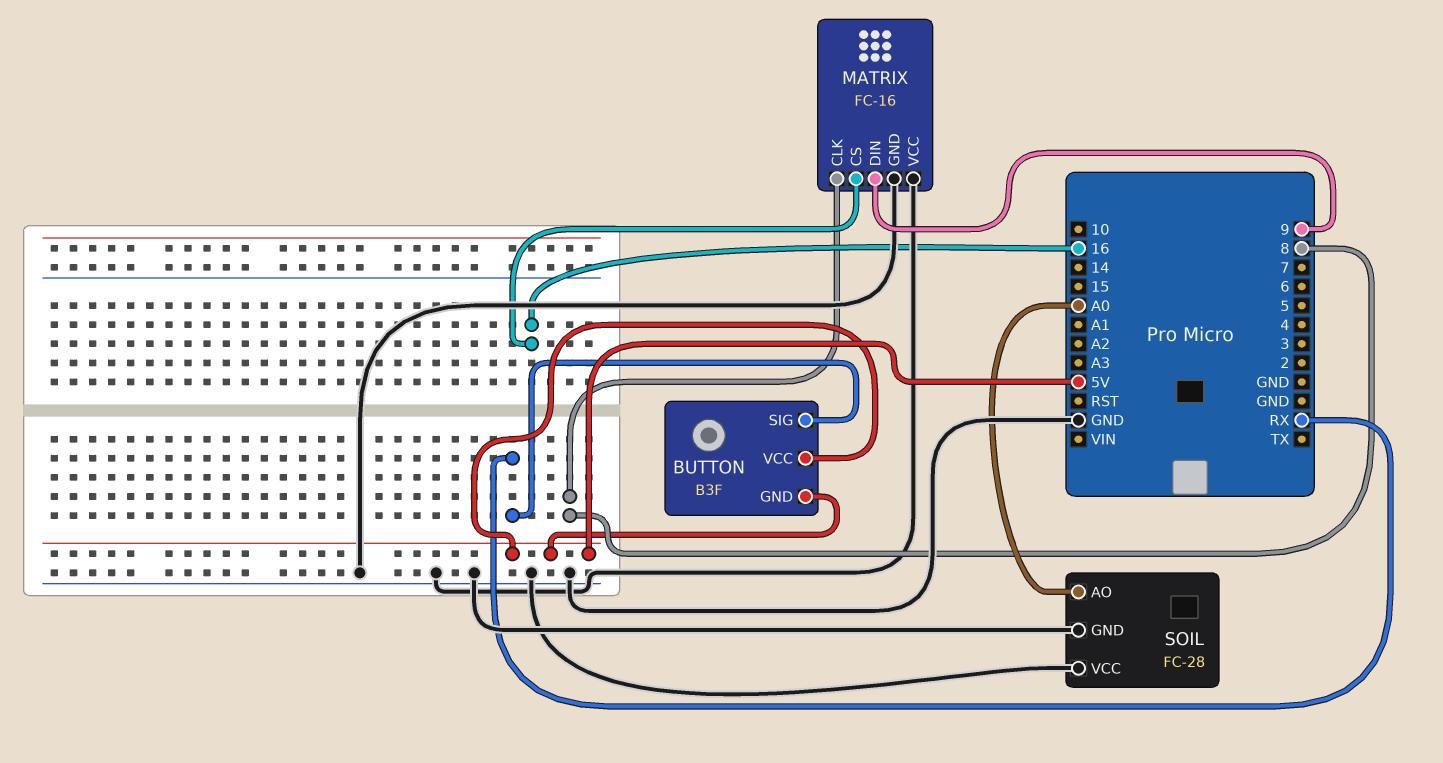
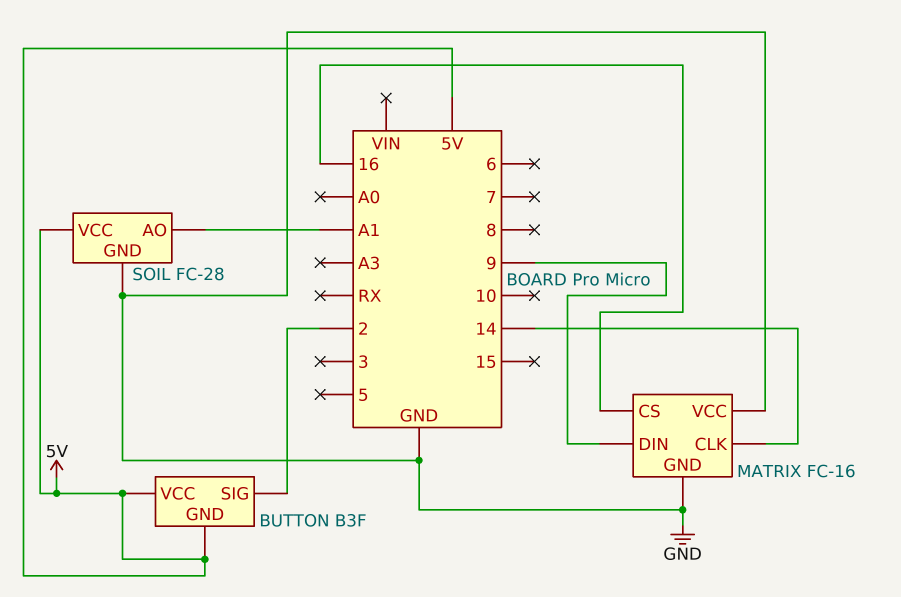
BUTTON pin SIG: RX -> 2
MATRIX pin CLK: 8 -> 14
SOIL pin AO: A0 -> A1
SOIL pin VCC: GND -> 5V

